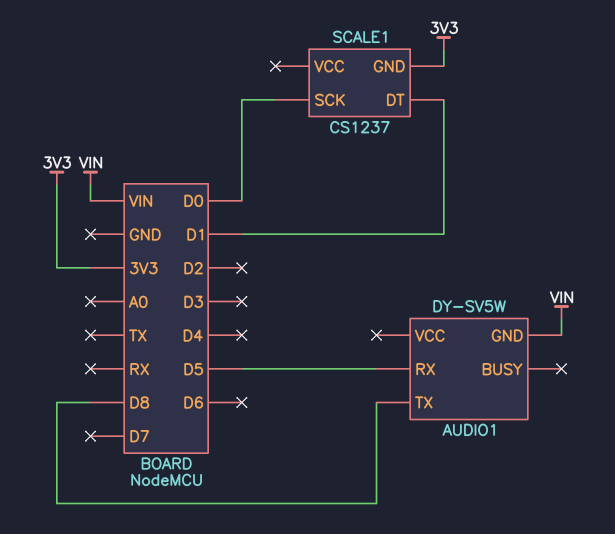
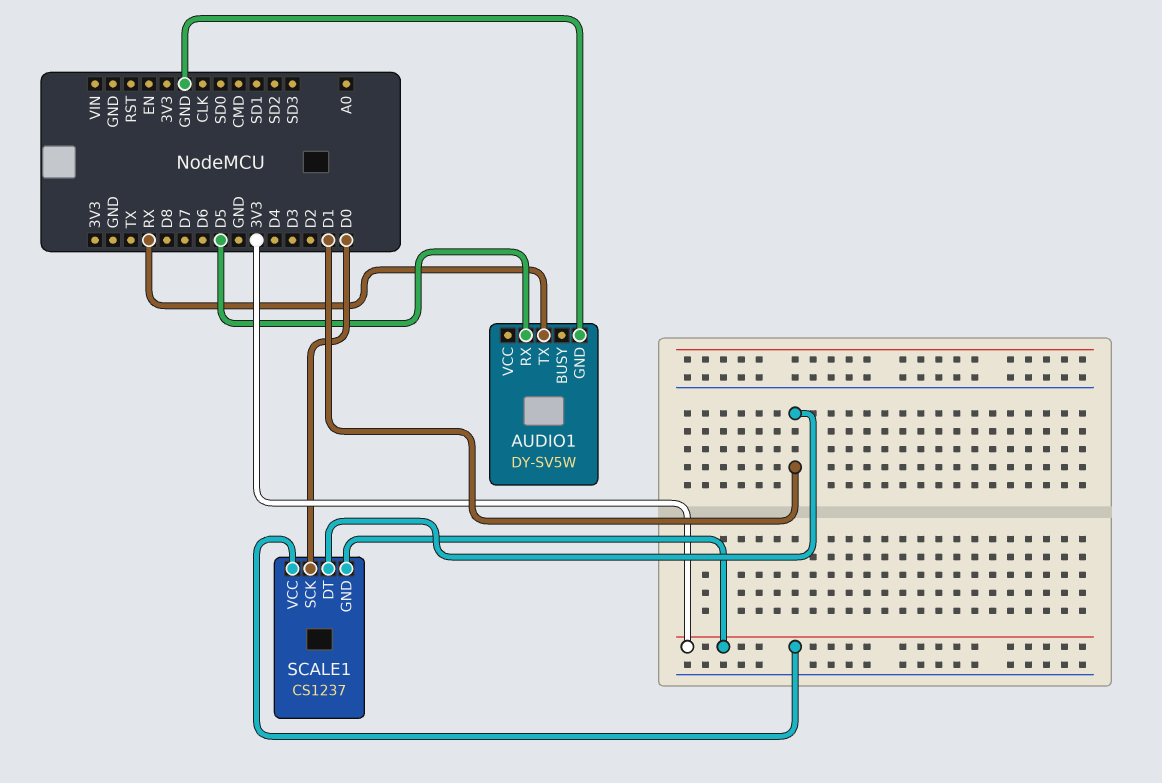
AUDIO1 pin GND: VIN -> GND
AUDIO1 pin TX: D8 -> RX
SCALE1 pin VCC: none -> 3V3

